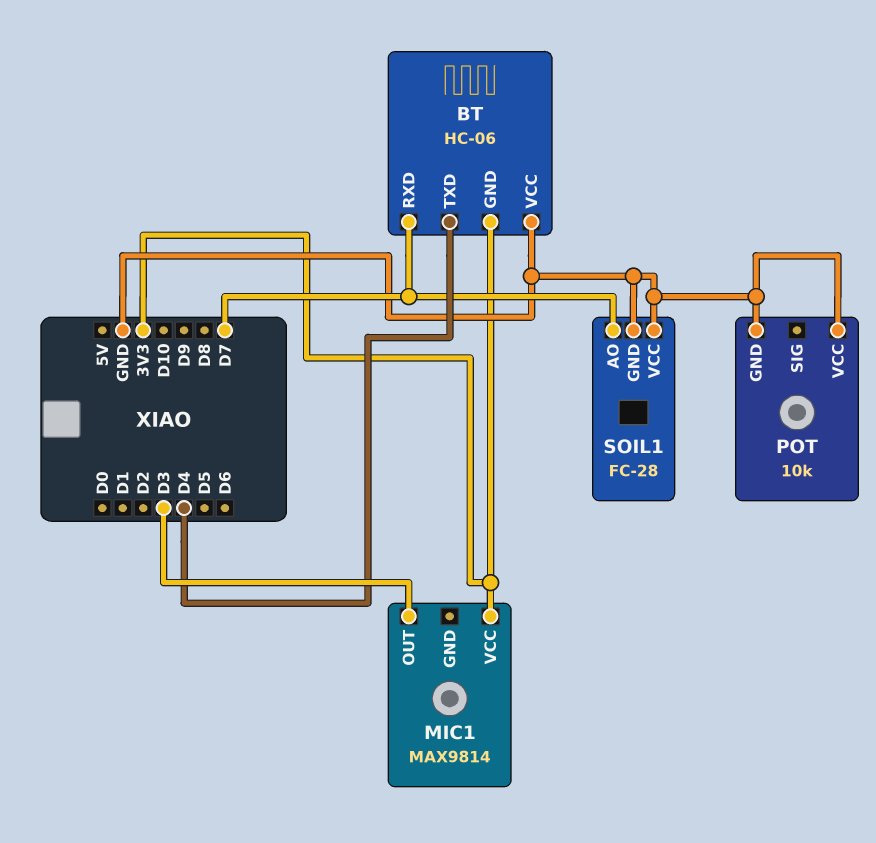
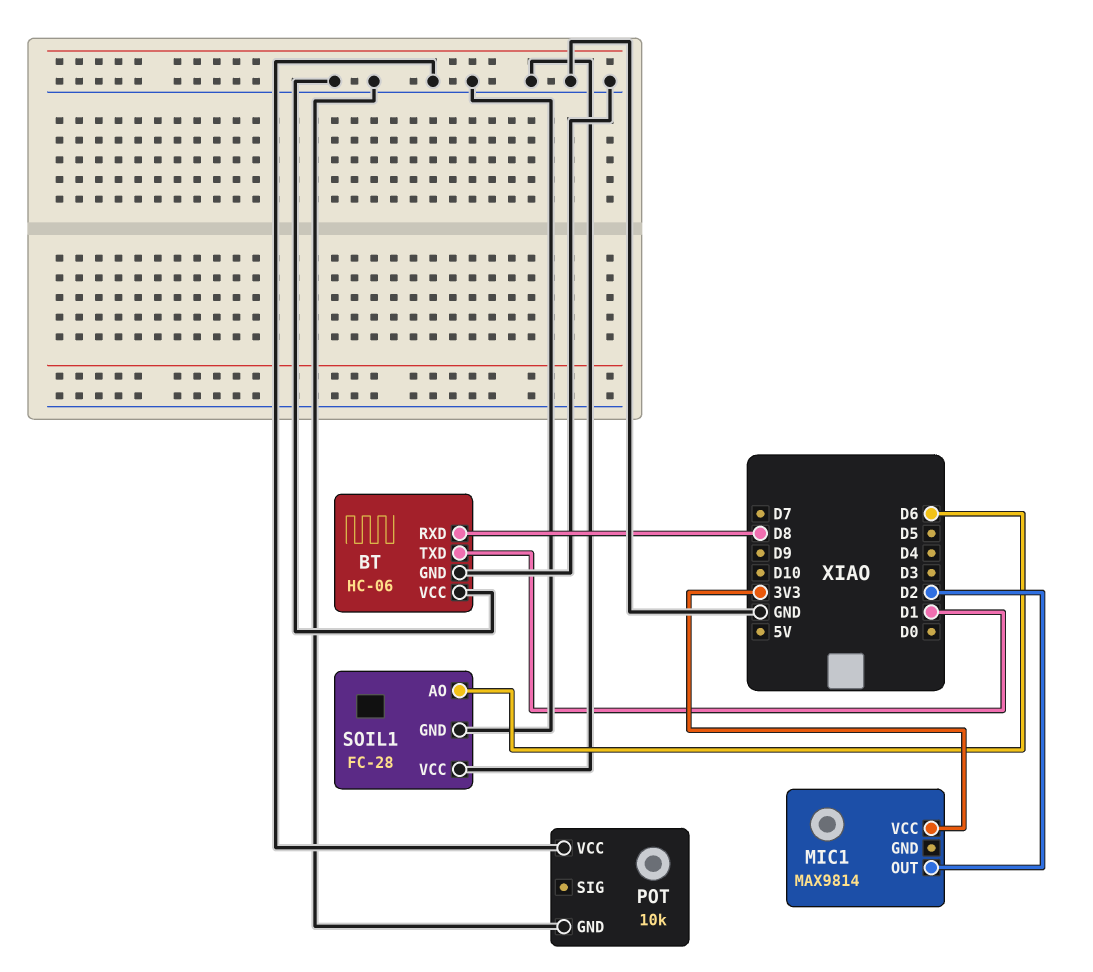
BT pin GND: 3V3 -> GND
BT pin RXD: D7 -> D8
BT pin TXD: D4 -> D1
MIC1 pin OUT: D3 -> D2
SOIL1 pin AO: D7 -> D6

